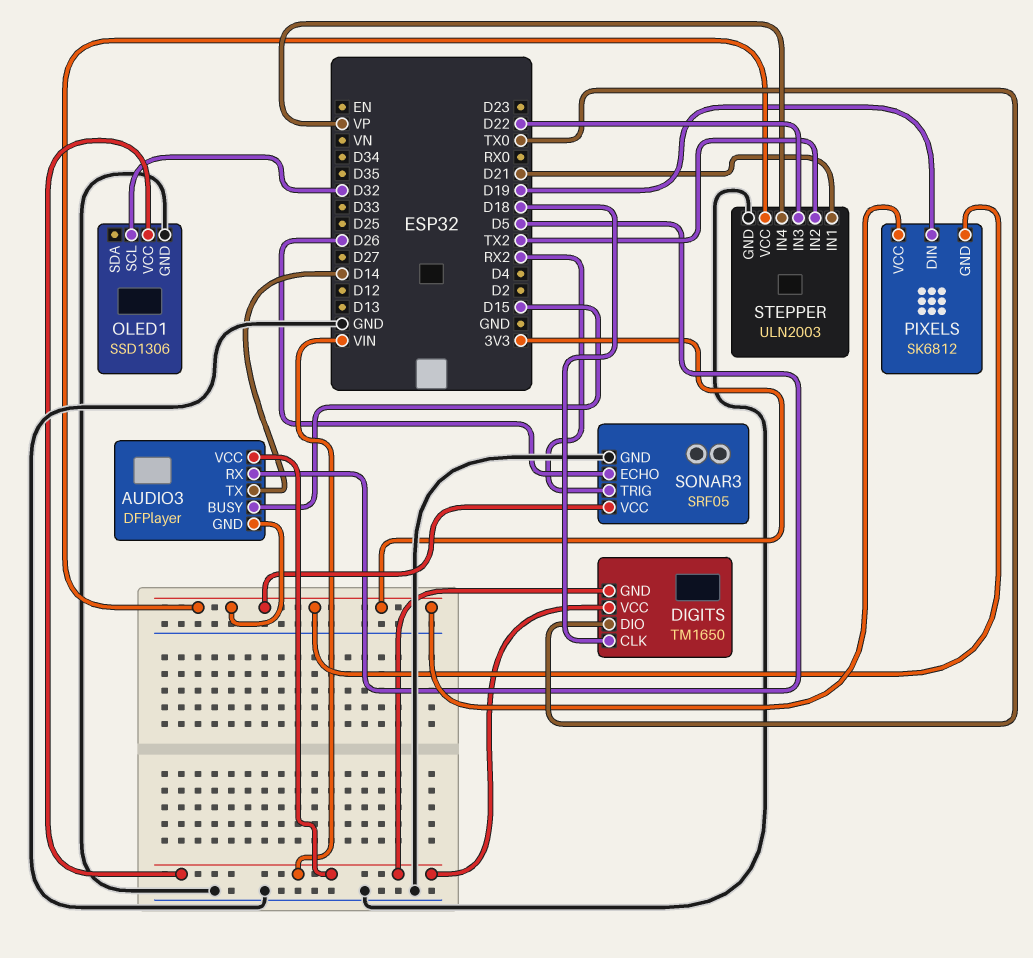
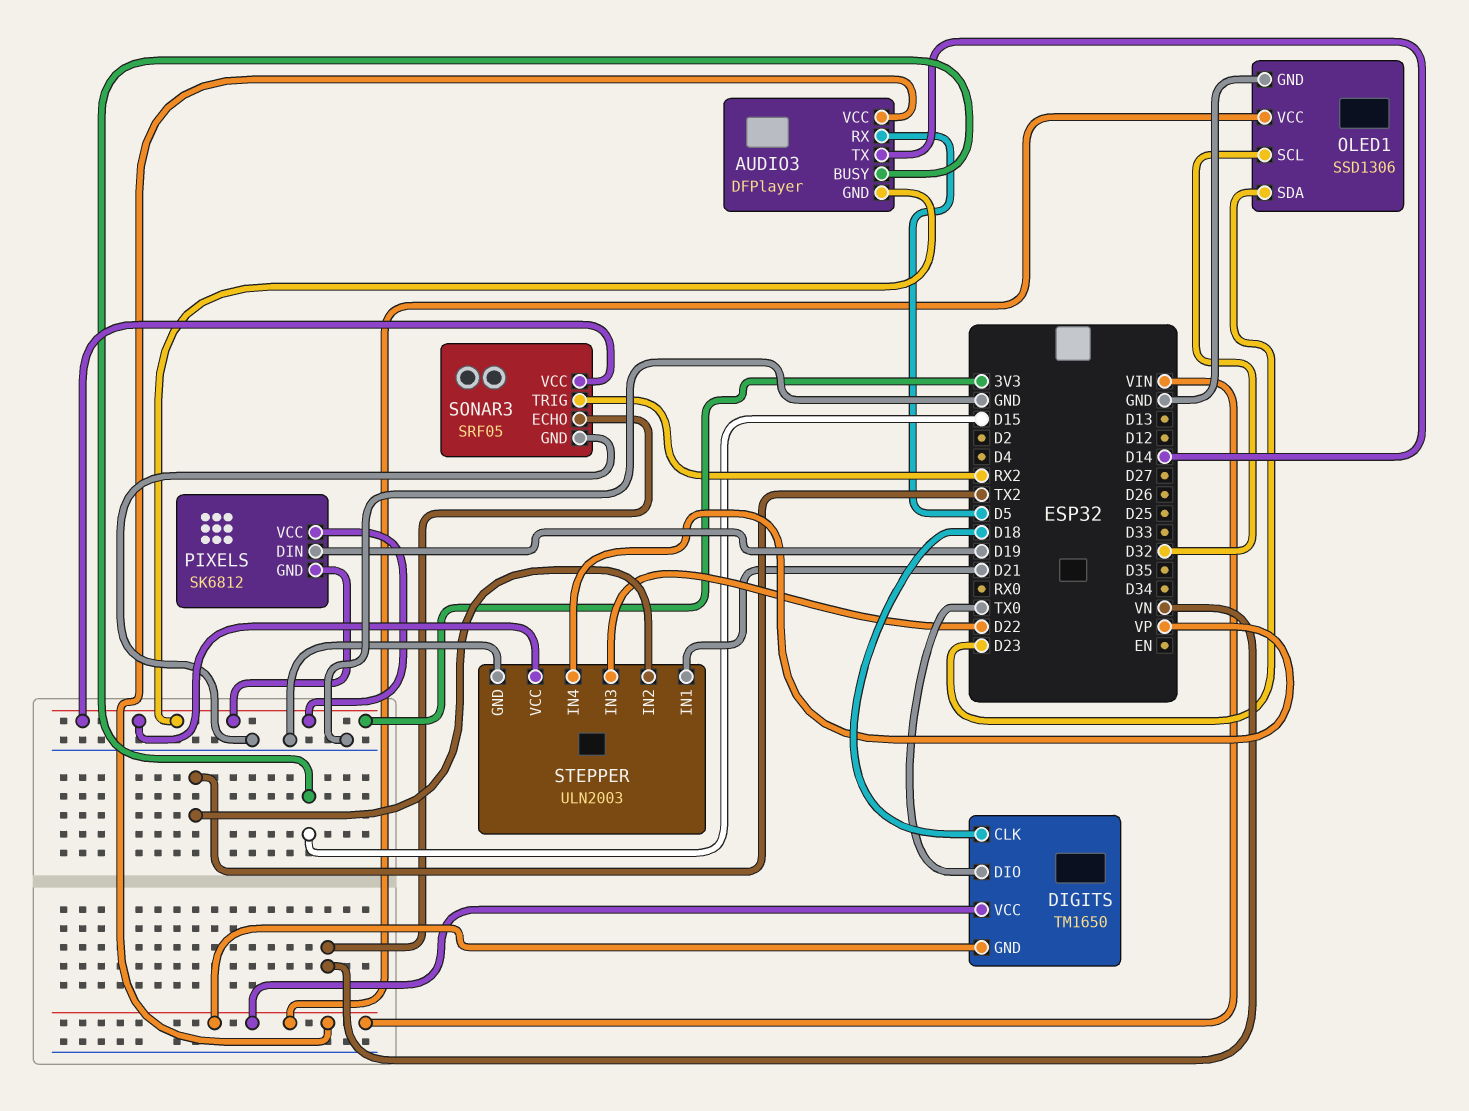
OLED1 pin SDA: none -> D23
SONAR3 pin ECHO: D26 -> VN

